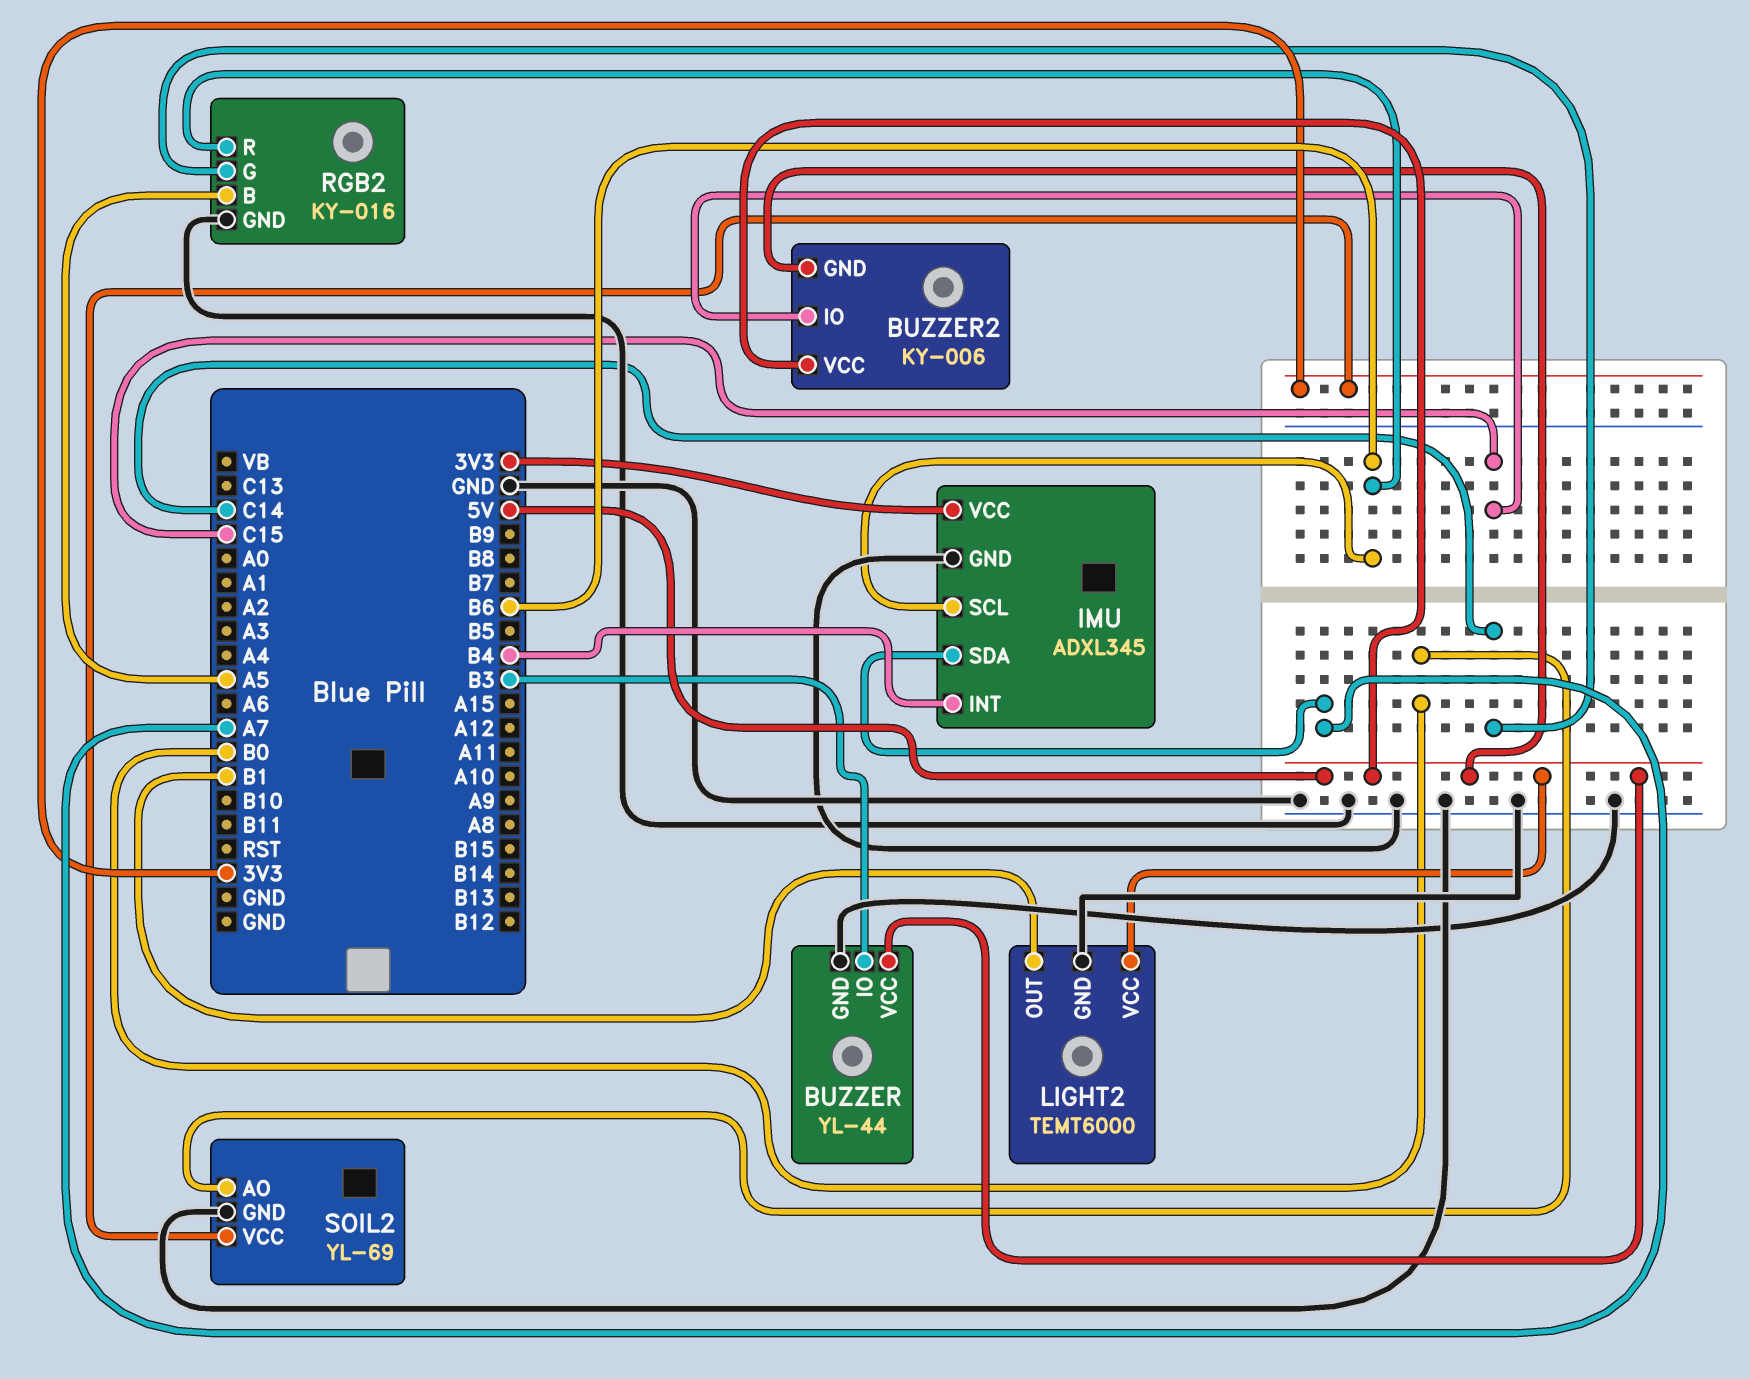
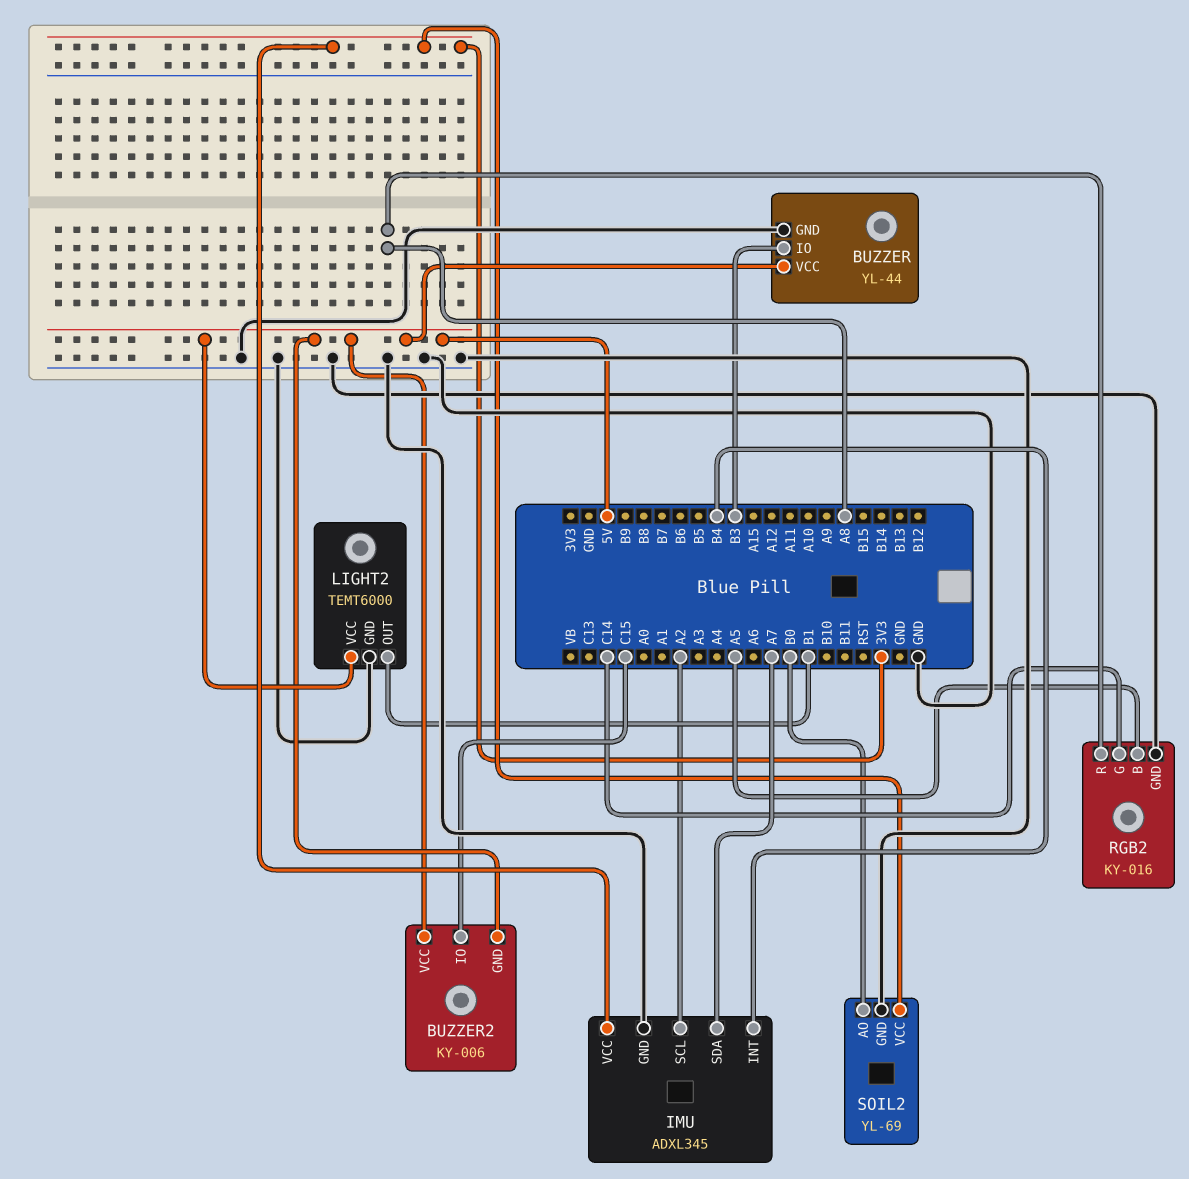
IMU pin SCL: B6 -> A2
RGB2 pin R: B6 -> A8

